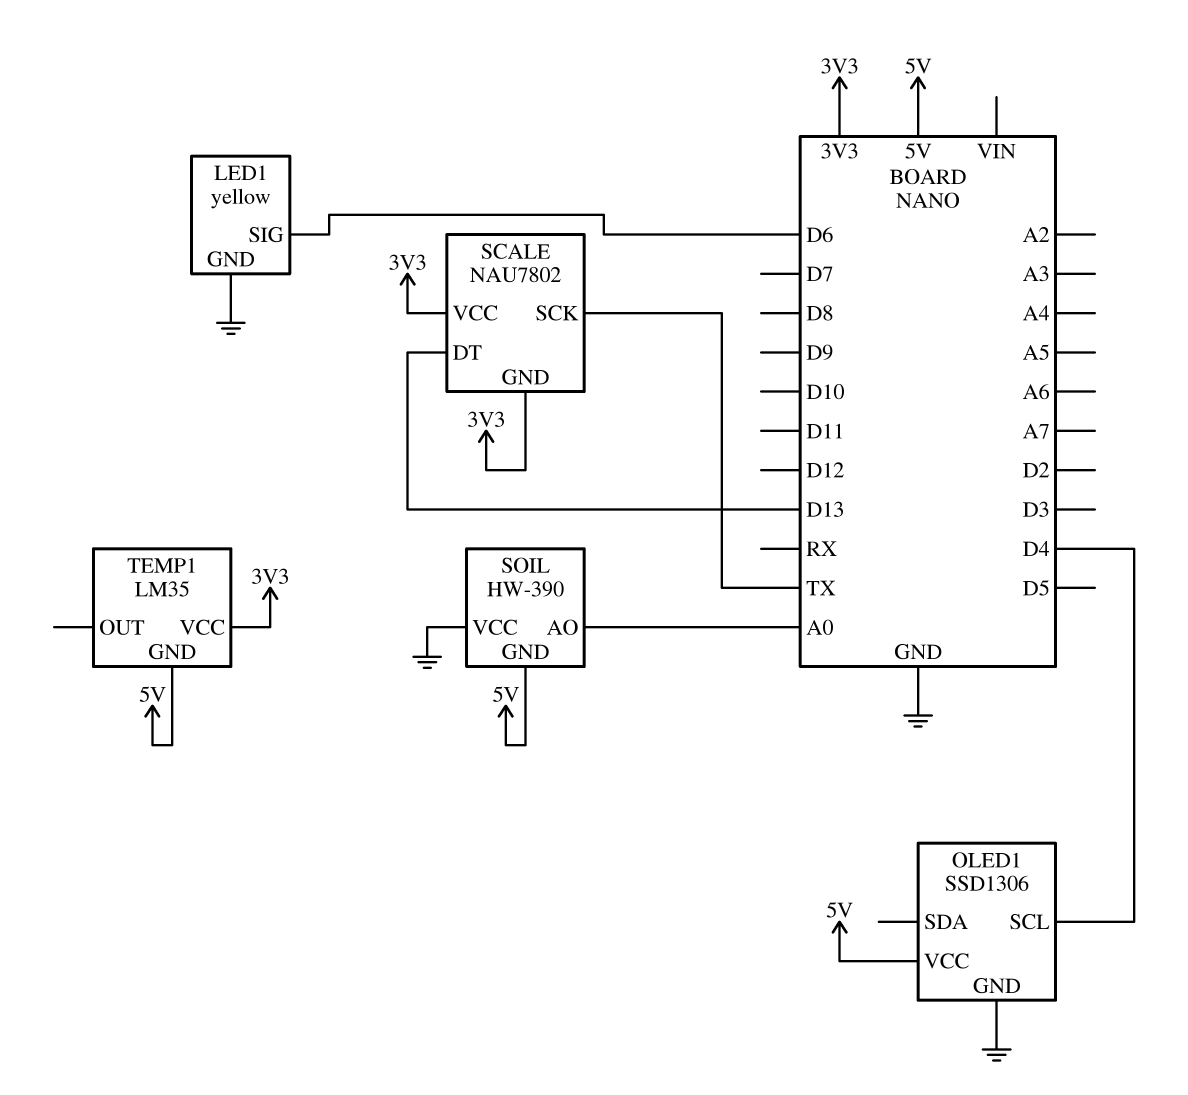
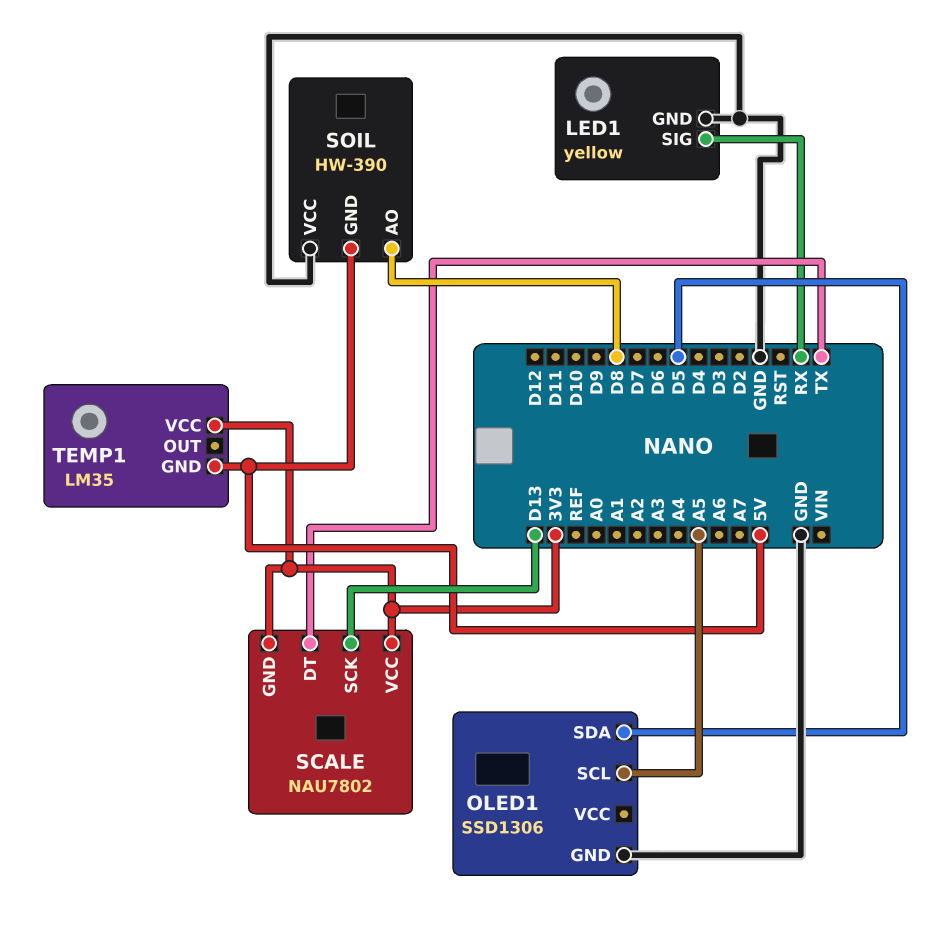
LED1 pin SIG: D6 -> RX
OLED1 pin SCL: D4 -> A5
OLED1 pin SDA: none -> D5
OLED1 pin VCC: 5V -> none
SCALE pin DT: D13 -> TX
SCALE pin SCK: TX -> D13
SOIL pin AO: A0 -> D8

